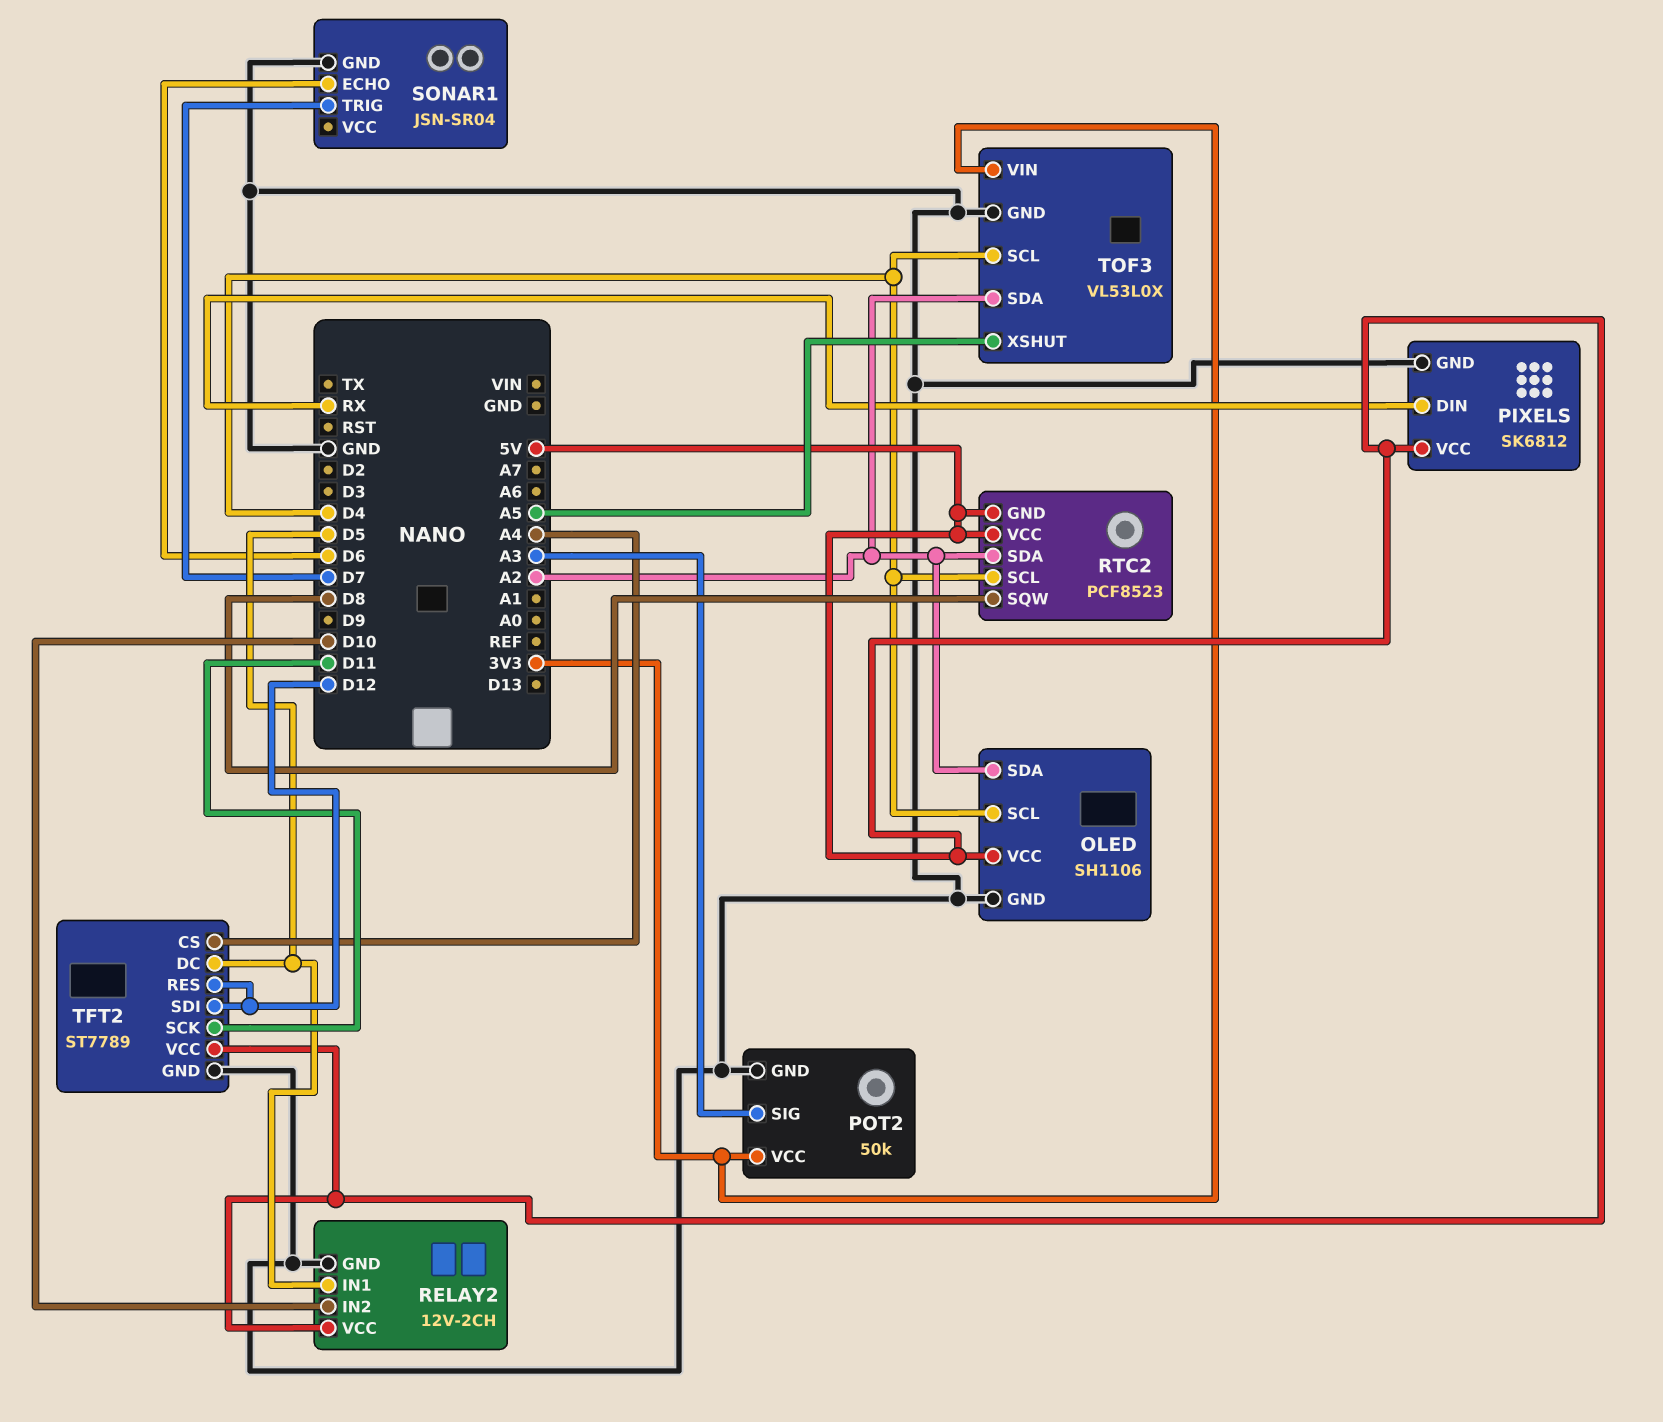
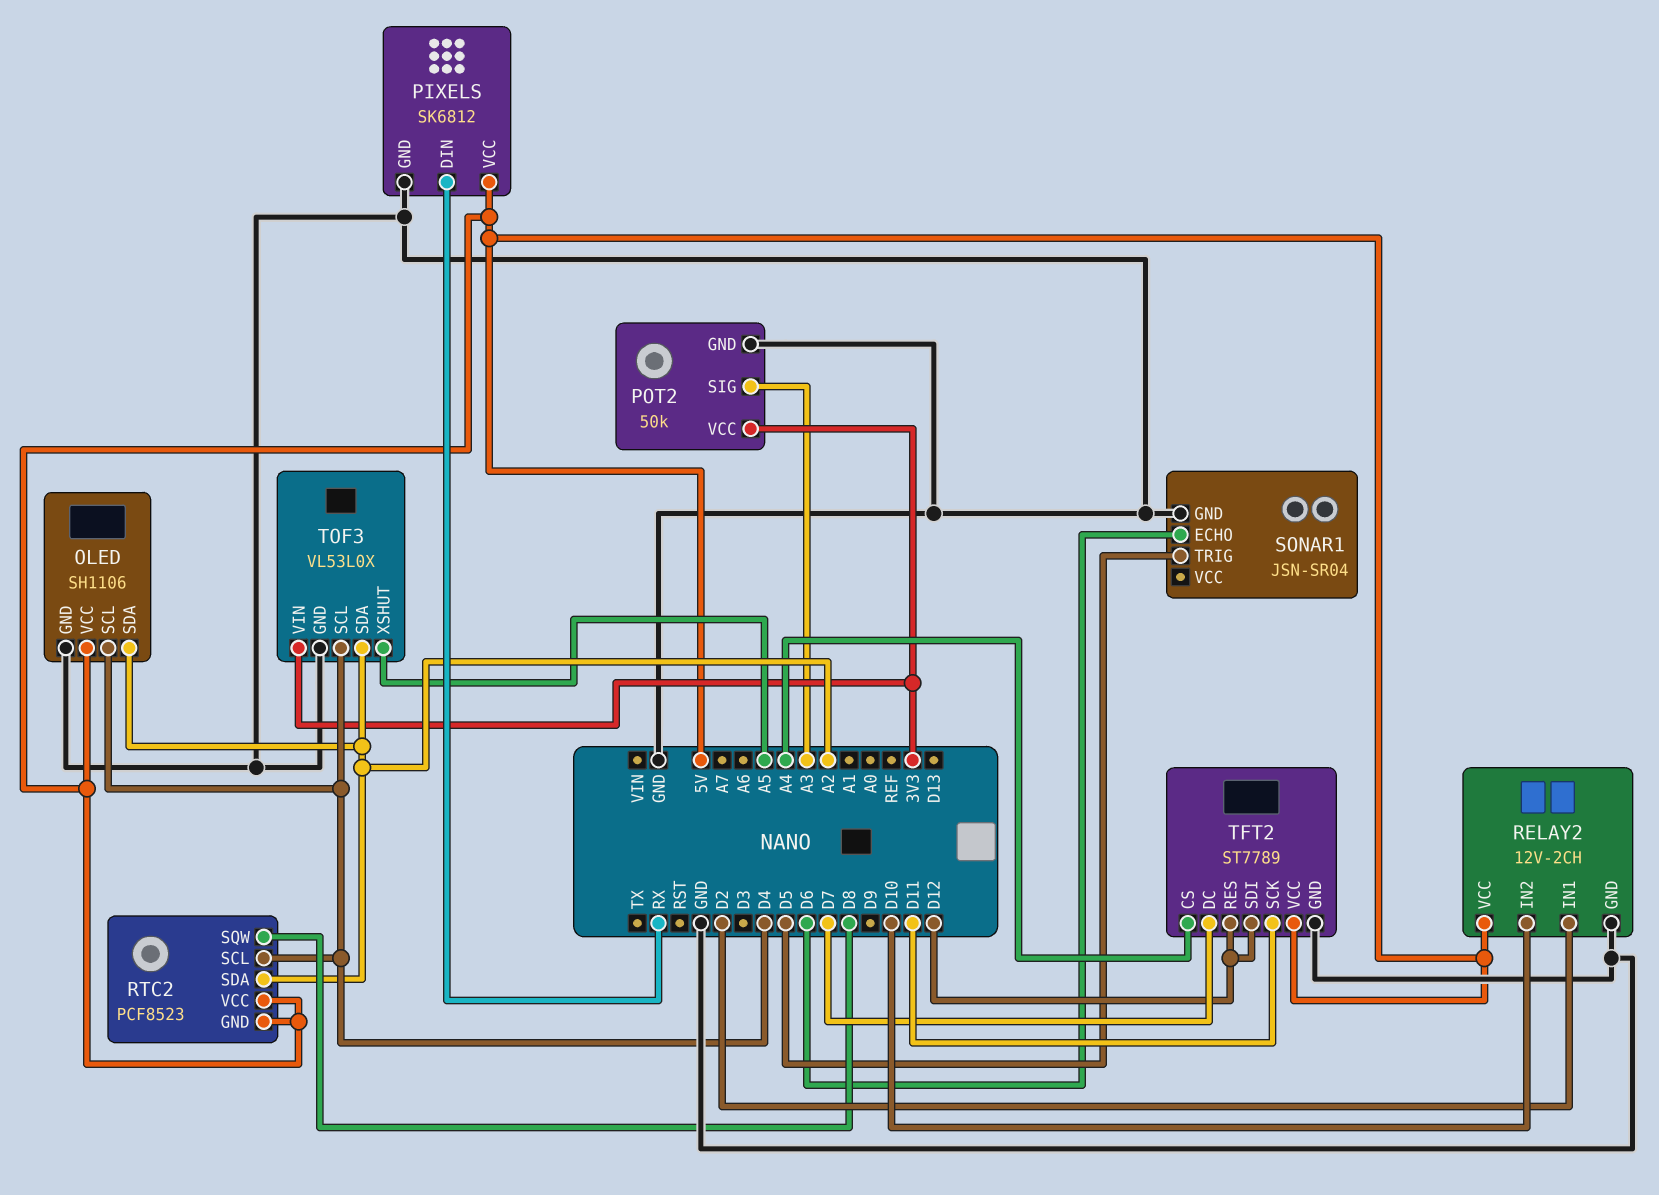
RELAY2 pin IN1: D5 -> D2
SONAR1 pin TRIG: D7 -> D5
TFT2 pin DC: D5 -> D7

